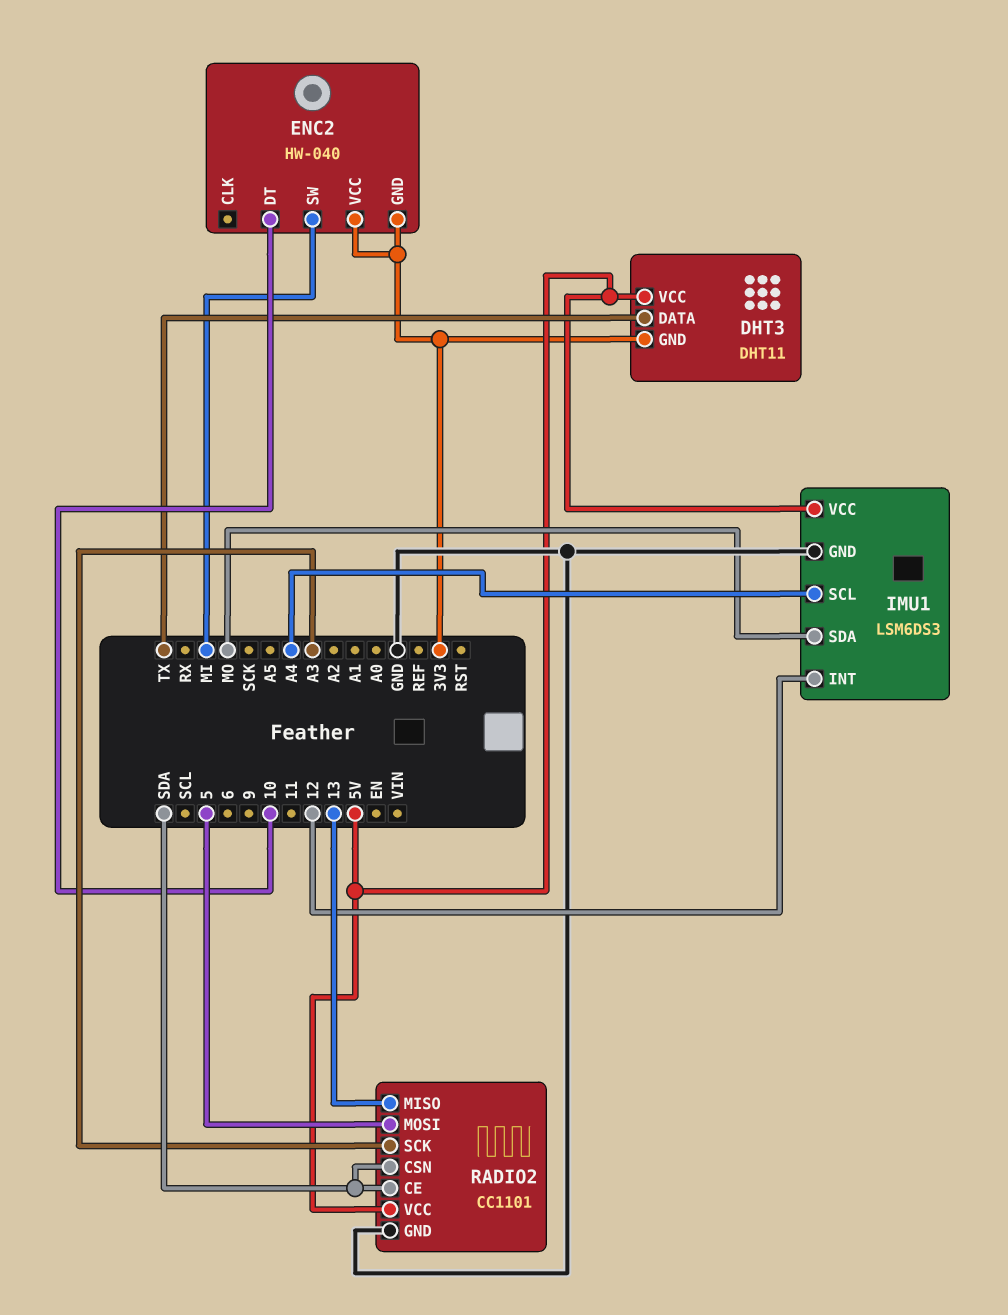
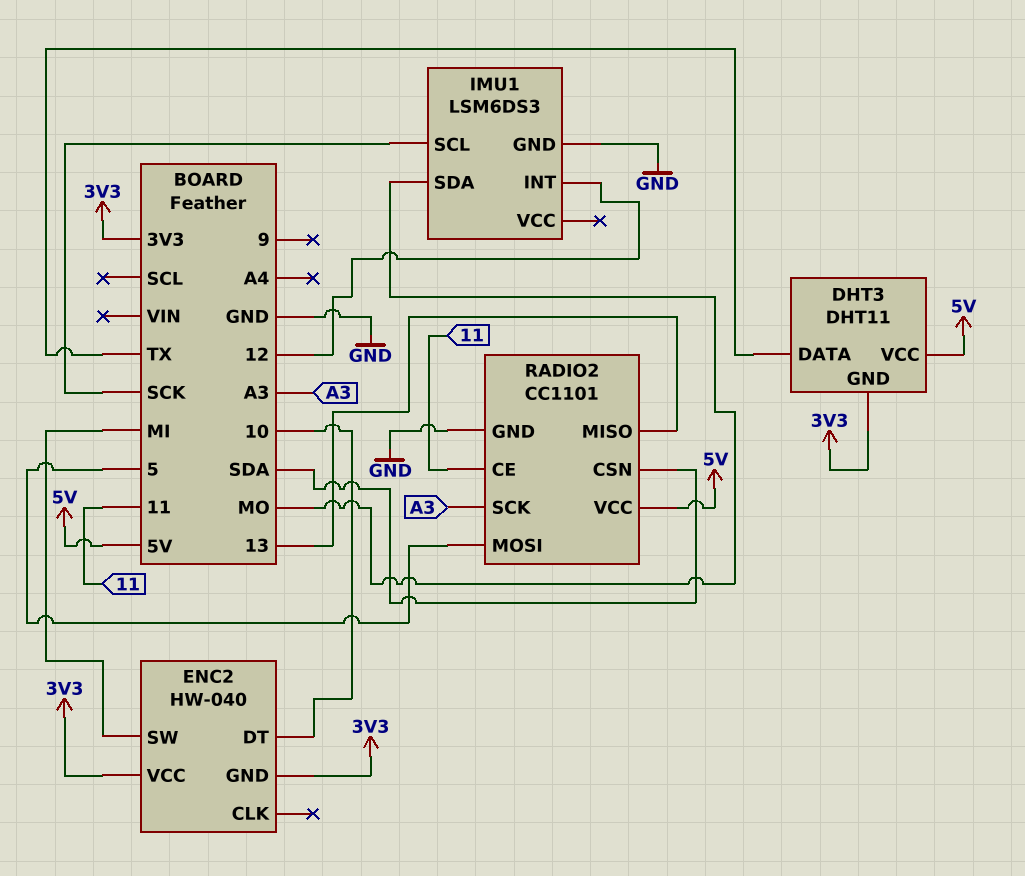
IMU1 pin SCL: A4 -> SCK
IMU1 pin VCC: 5V -> none
RADIO2 pin CE: SDA -> 11

